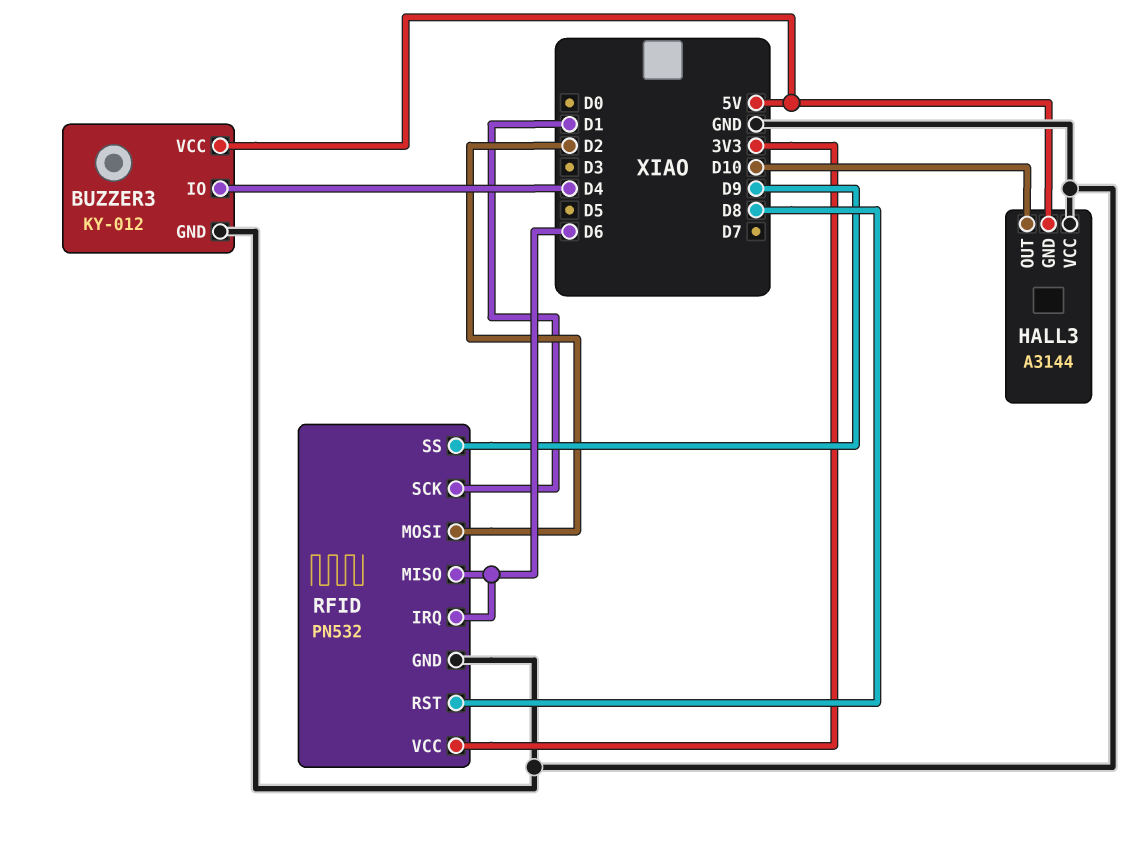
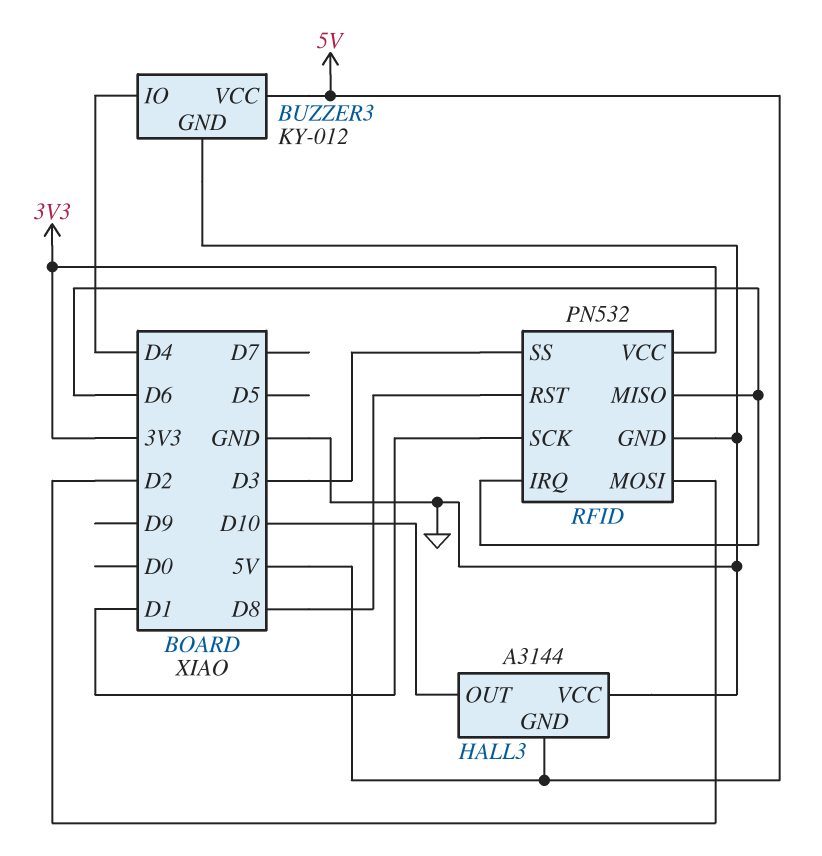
RFID pin SS: D9 -> D3

